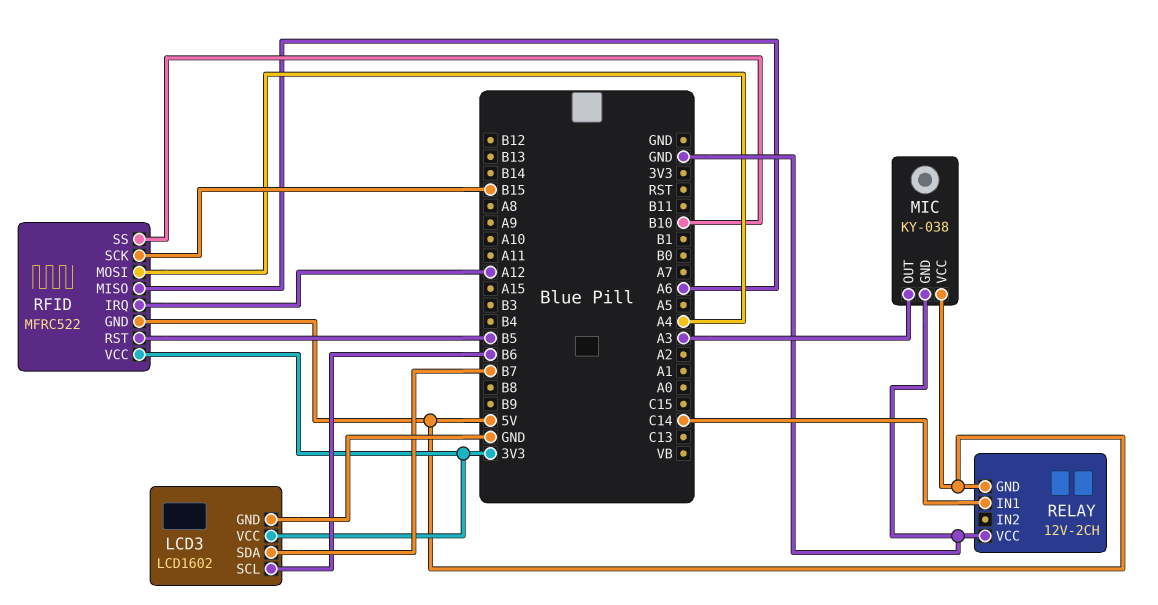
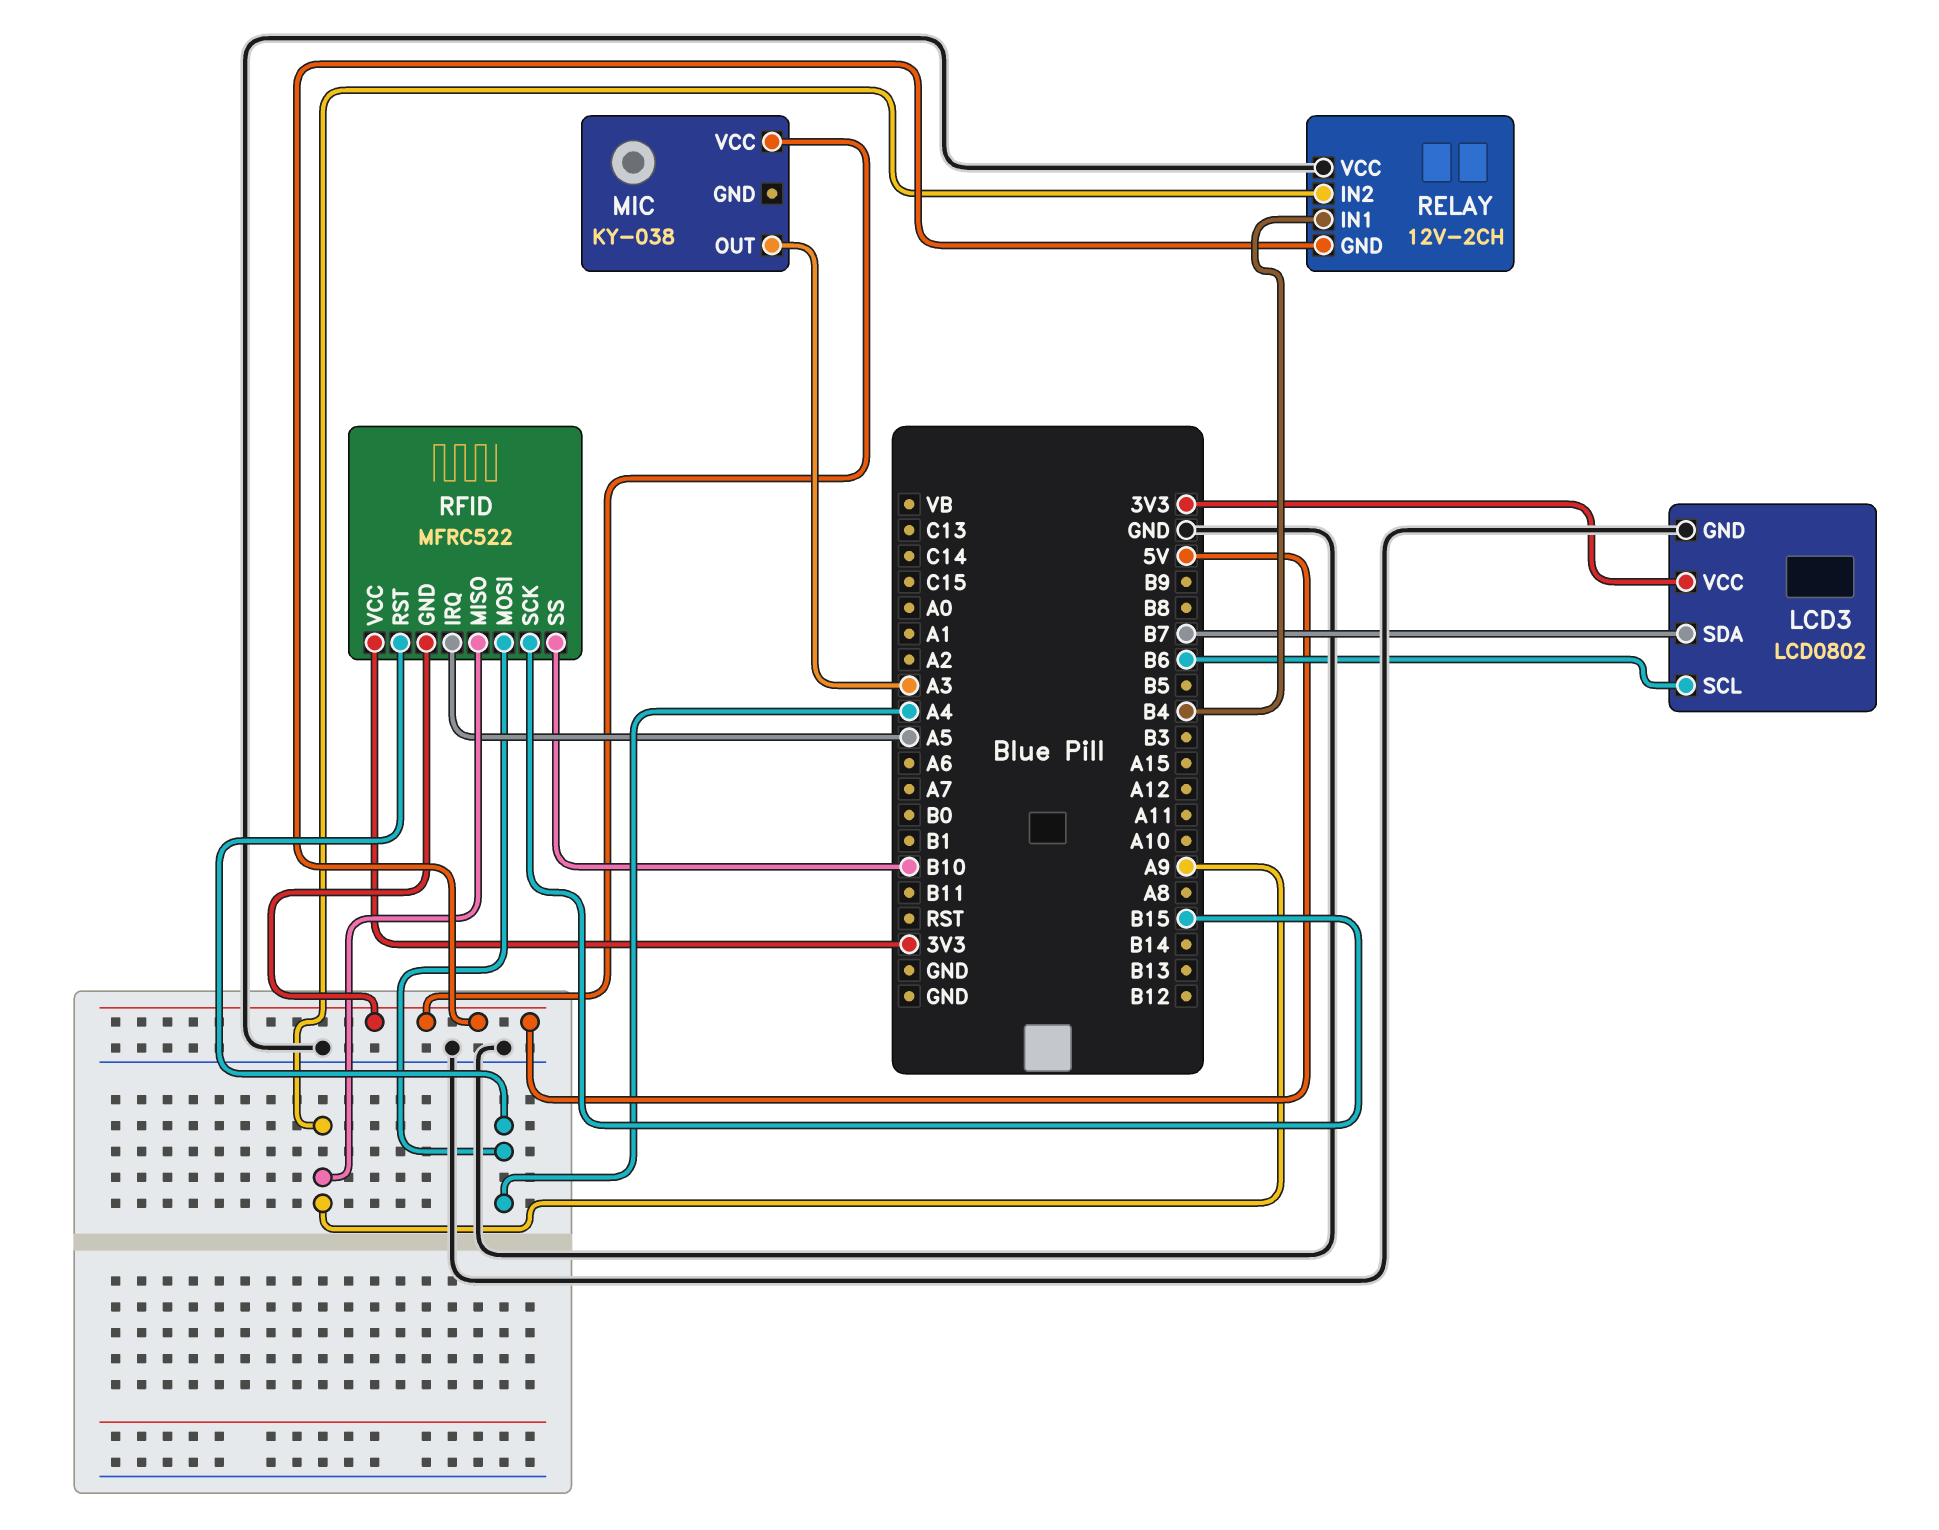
LCD3: LCD1602 -> LCD0802
MIC pin GND: GND -> none
RELAY pin IN1: C14 -> B4
RELAY pin IN2: none -> A9
RFID pin IRQ: A12 -> A5
RFID pin MISO: A6 -> A9
RFID pin RST: B5 -> A4

